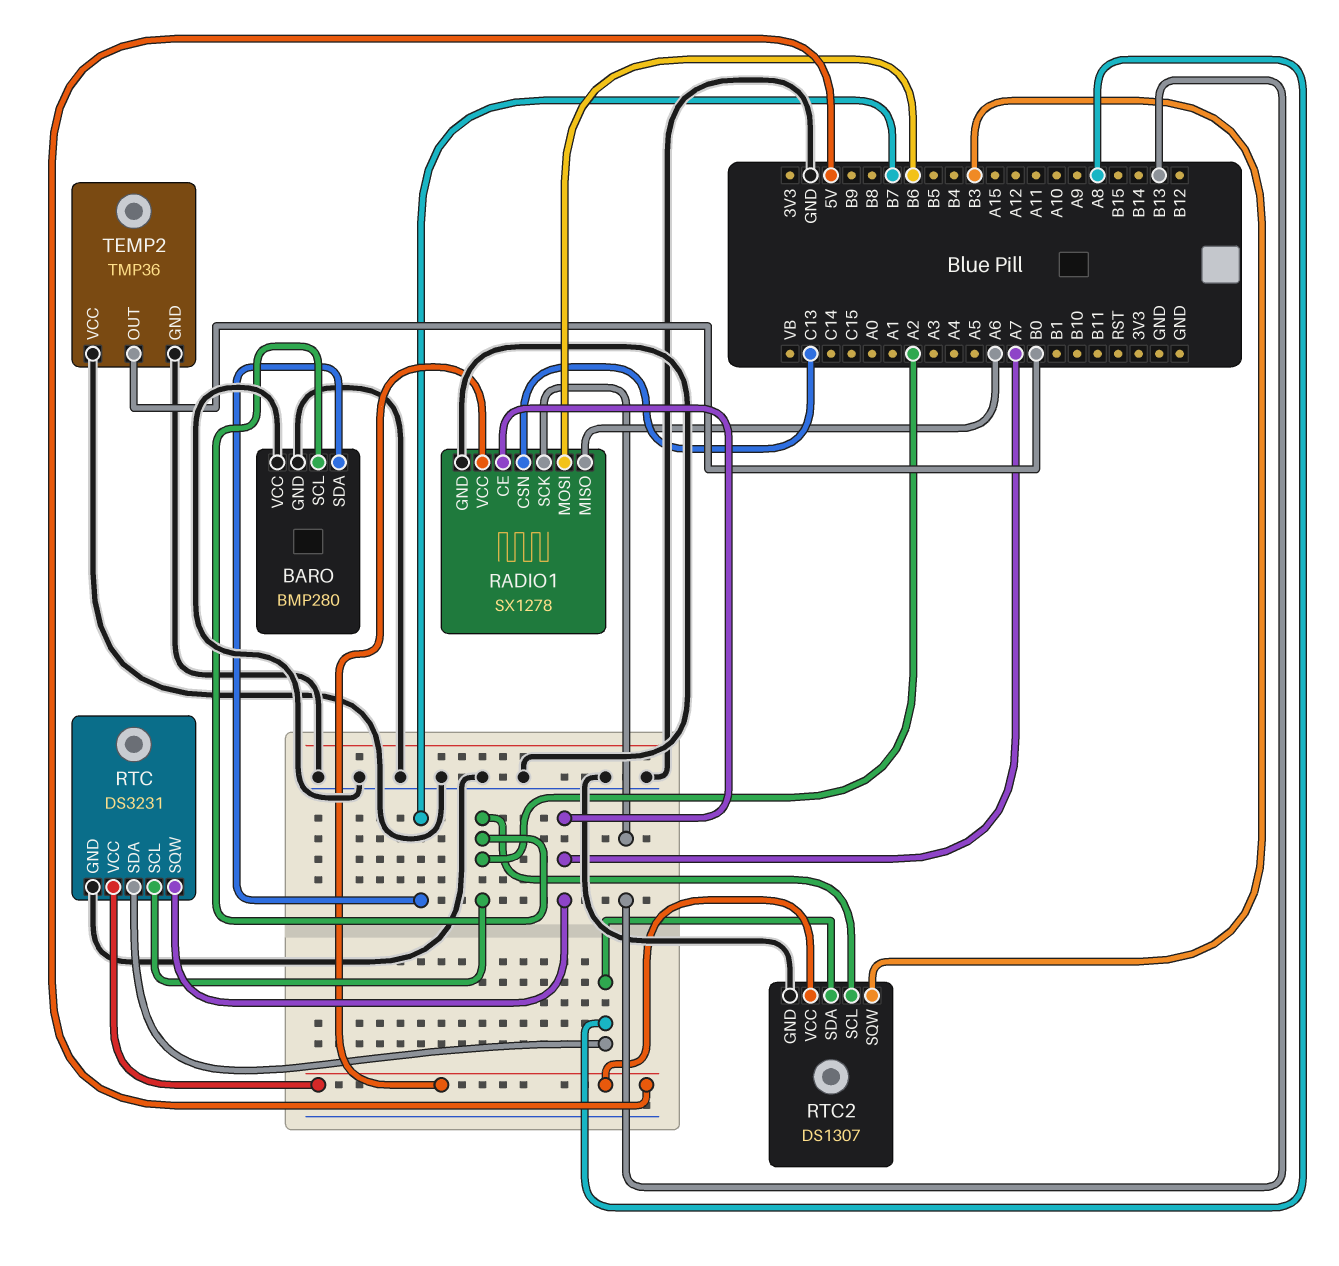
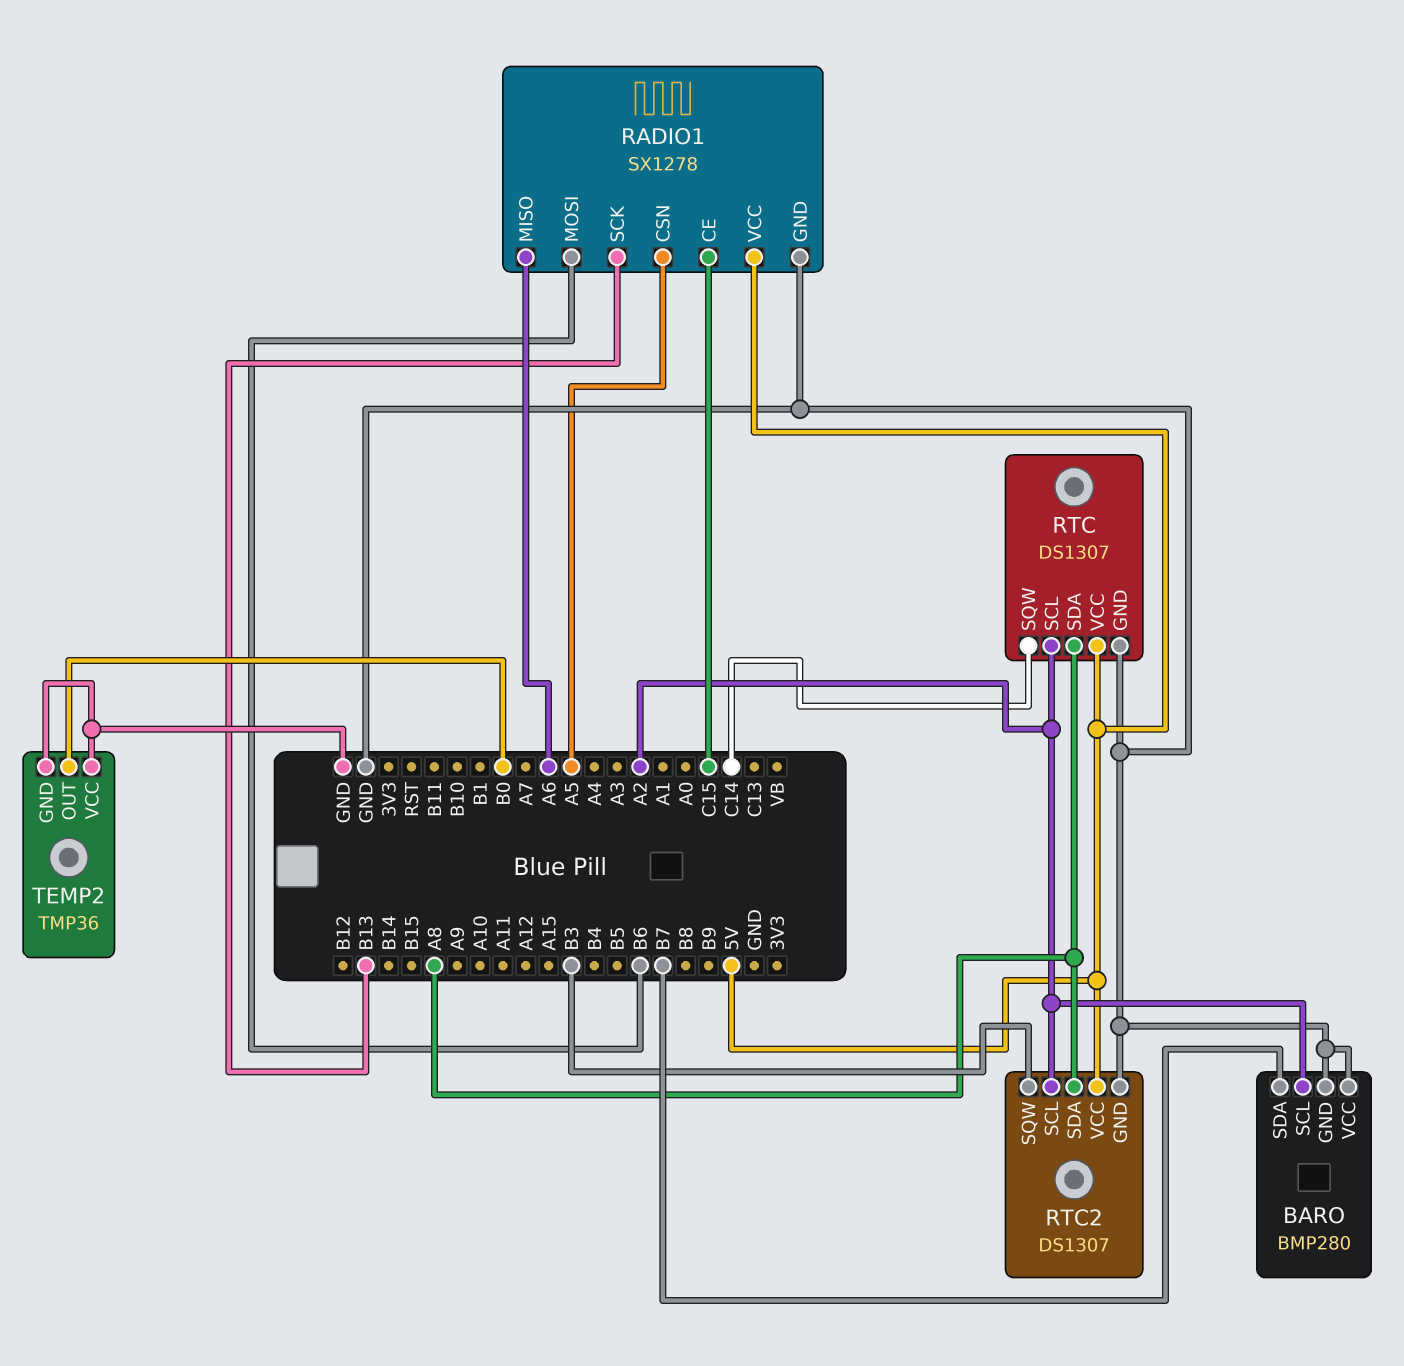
RADIO1 pin CE: A7 -> C15
RADIO1 pin CSN: C13 -> A5
RTC: DS3231 -> DS1307
RTC pin SQW: A7 -> C14

